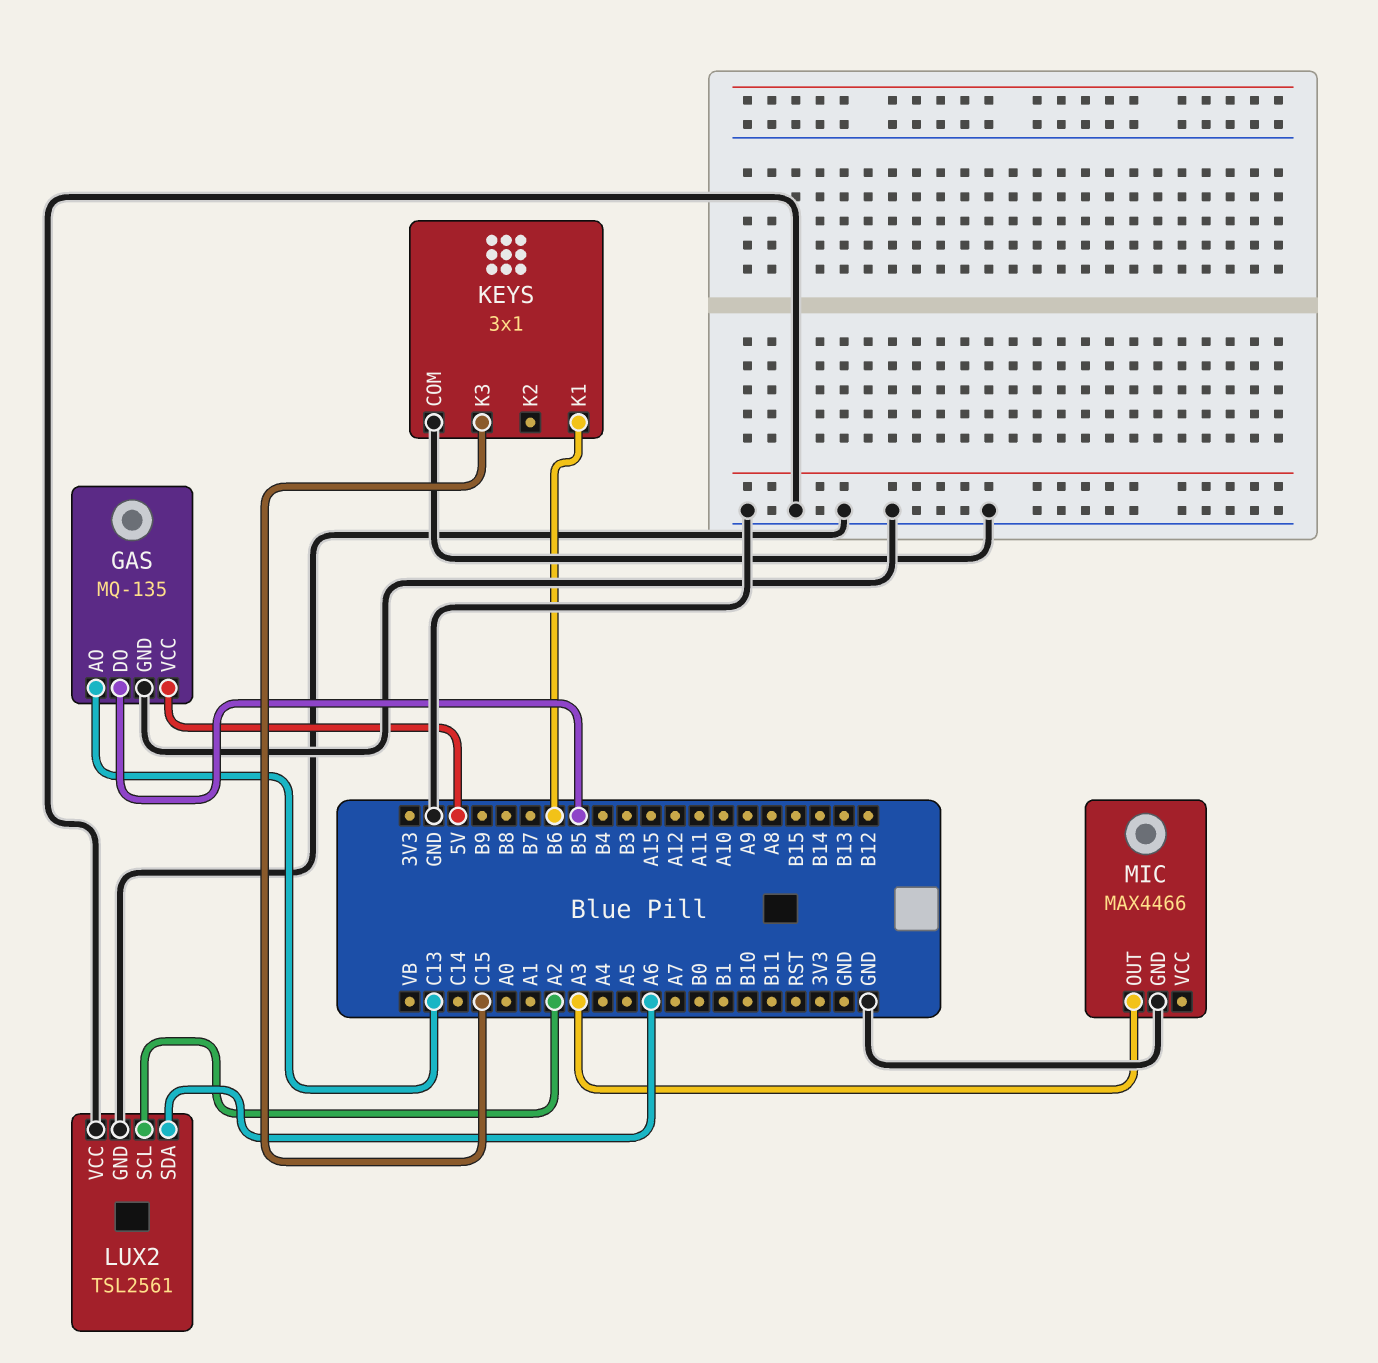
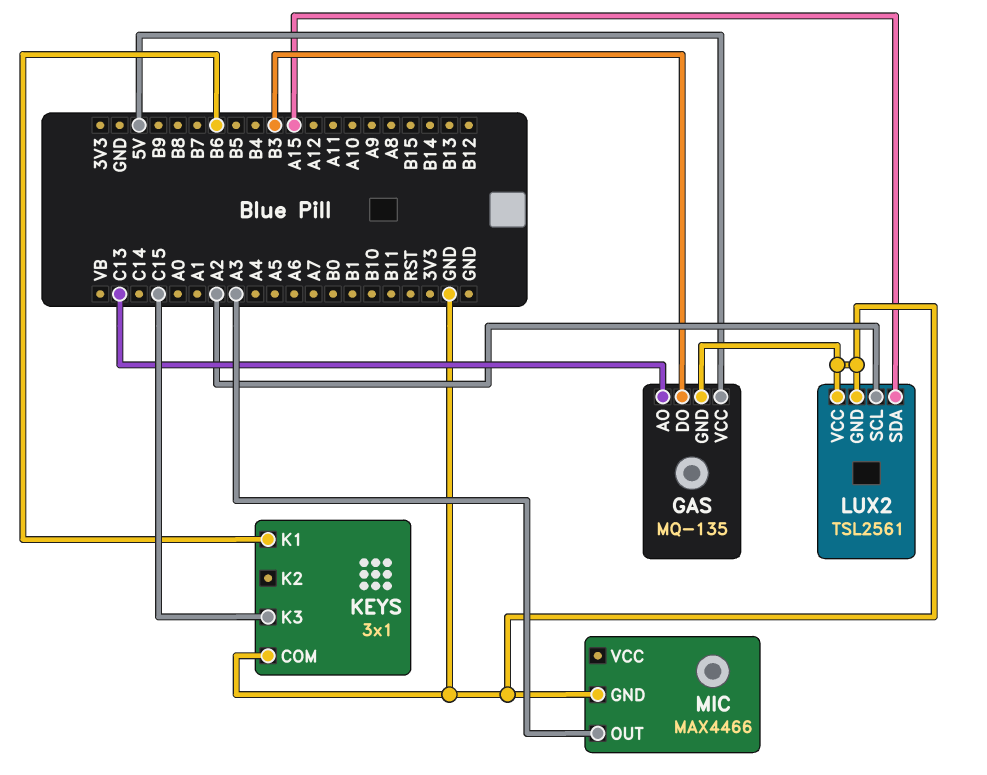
GAS pin DO: B5 -> B3
LUX2 pin SDA: A6 -> A15

